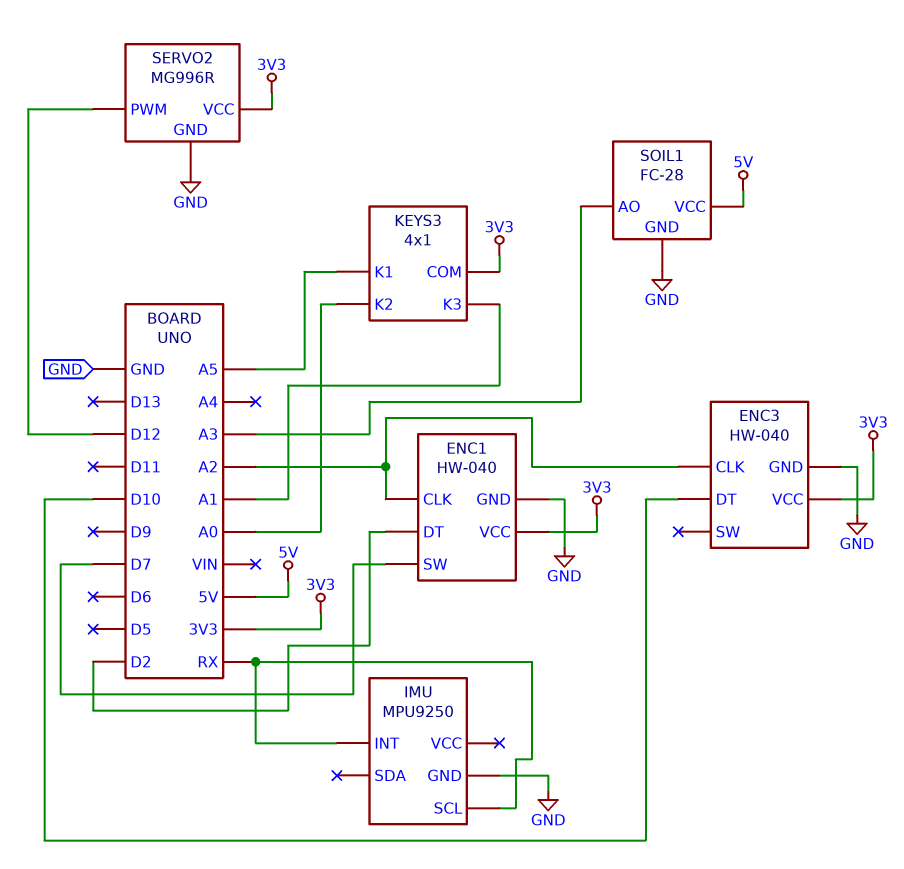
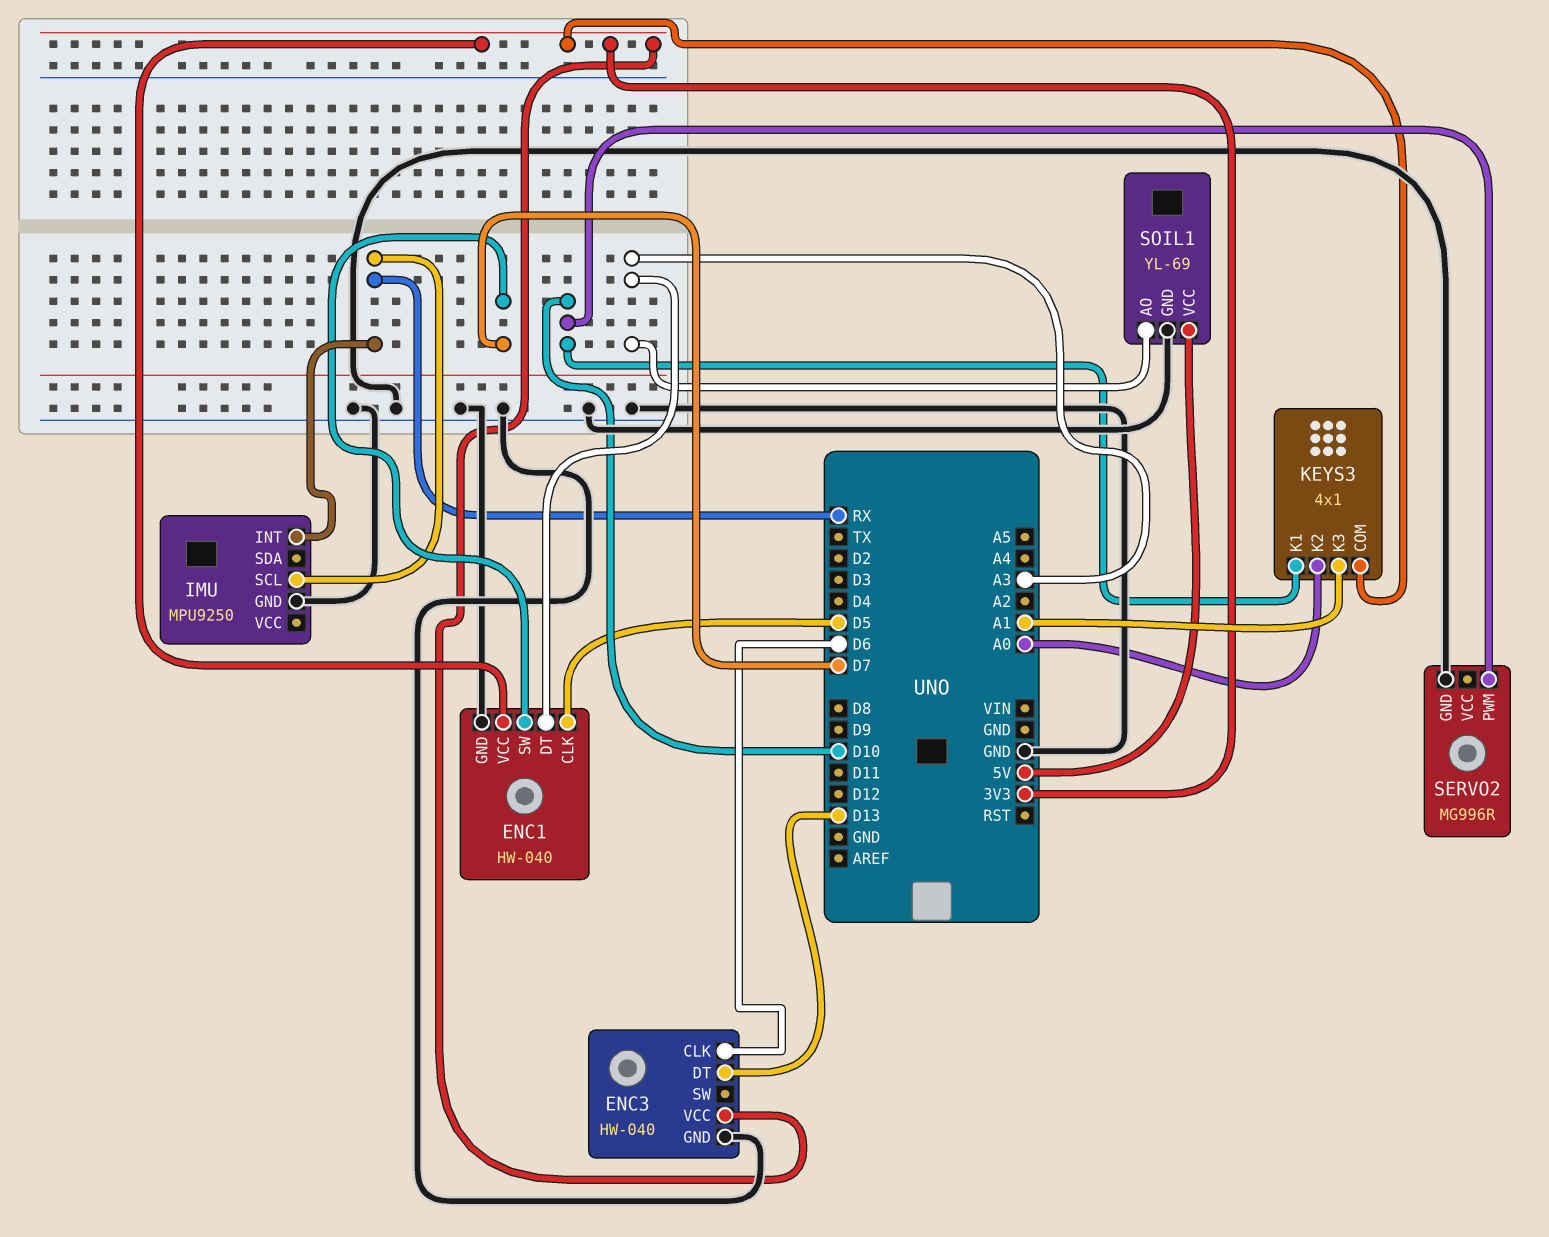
ENC1 pin CLK: A2 -> D5
ENC1 pin DT: D2 -> A3
ENC3 pin CLK: A2 -> D6
ENC3 pin DT: D10 -> D13
KEYS3 pin K1: A5 -> D10
SERVO2 pin PWM: D12 -> D10
SERVO2 pin VCC: 3V3 -> none
SOIL1: FC-28 -> YL-69

